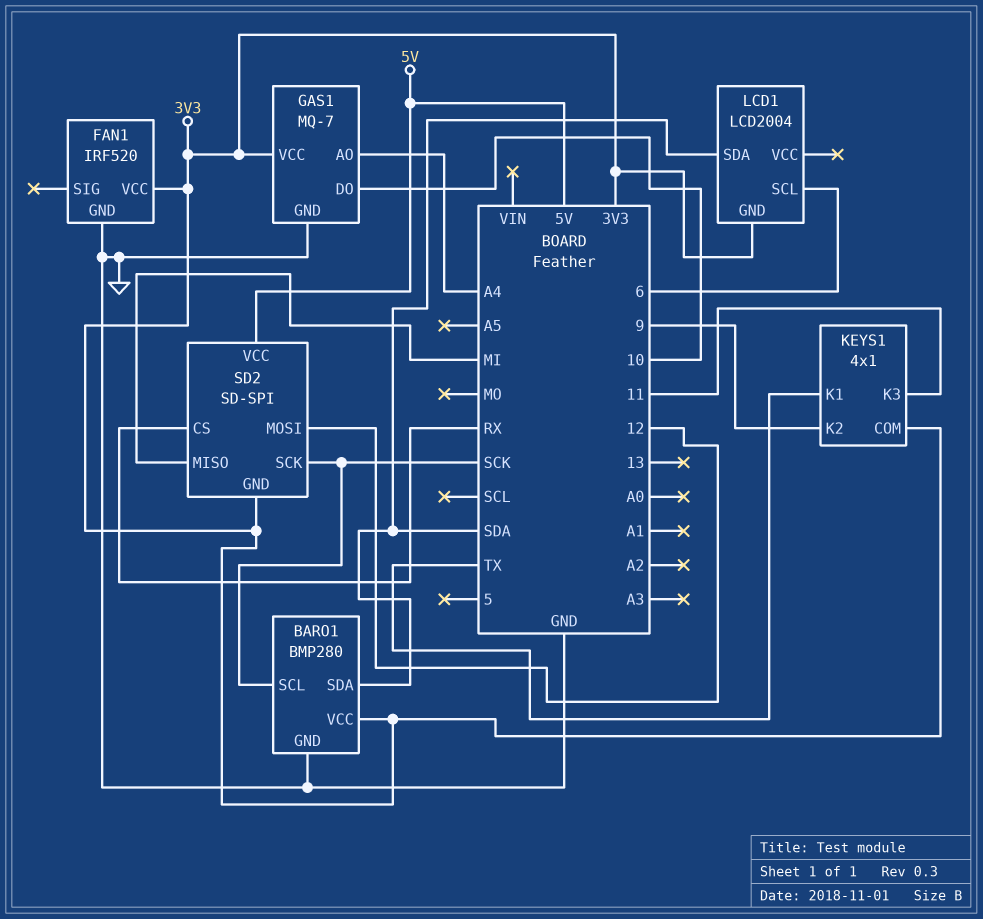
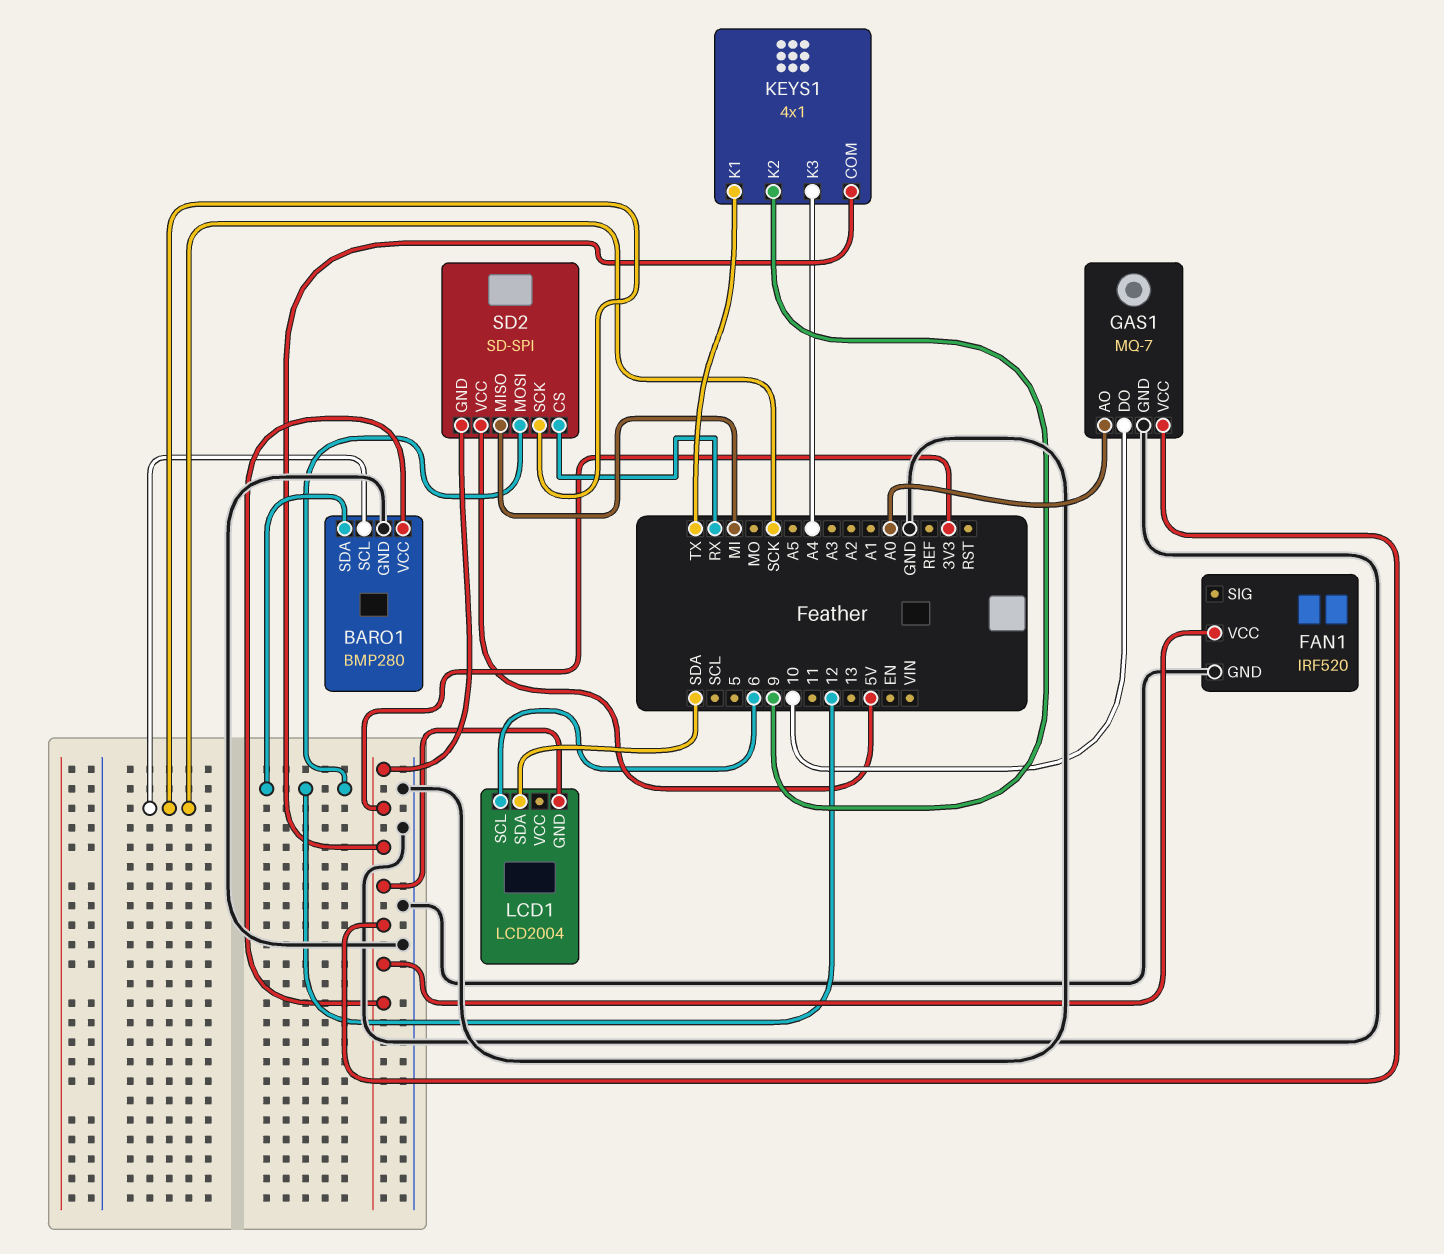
BARO1 pin SDA: SDA -> 12
GAS1 pin AO: A4 -> A0
KEYS1 pin K3: 11 -> A4

